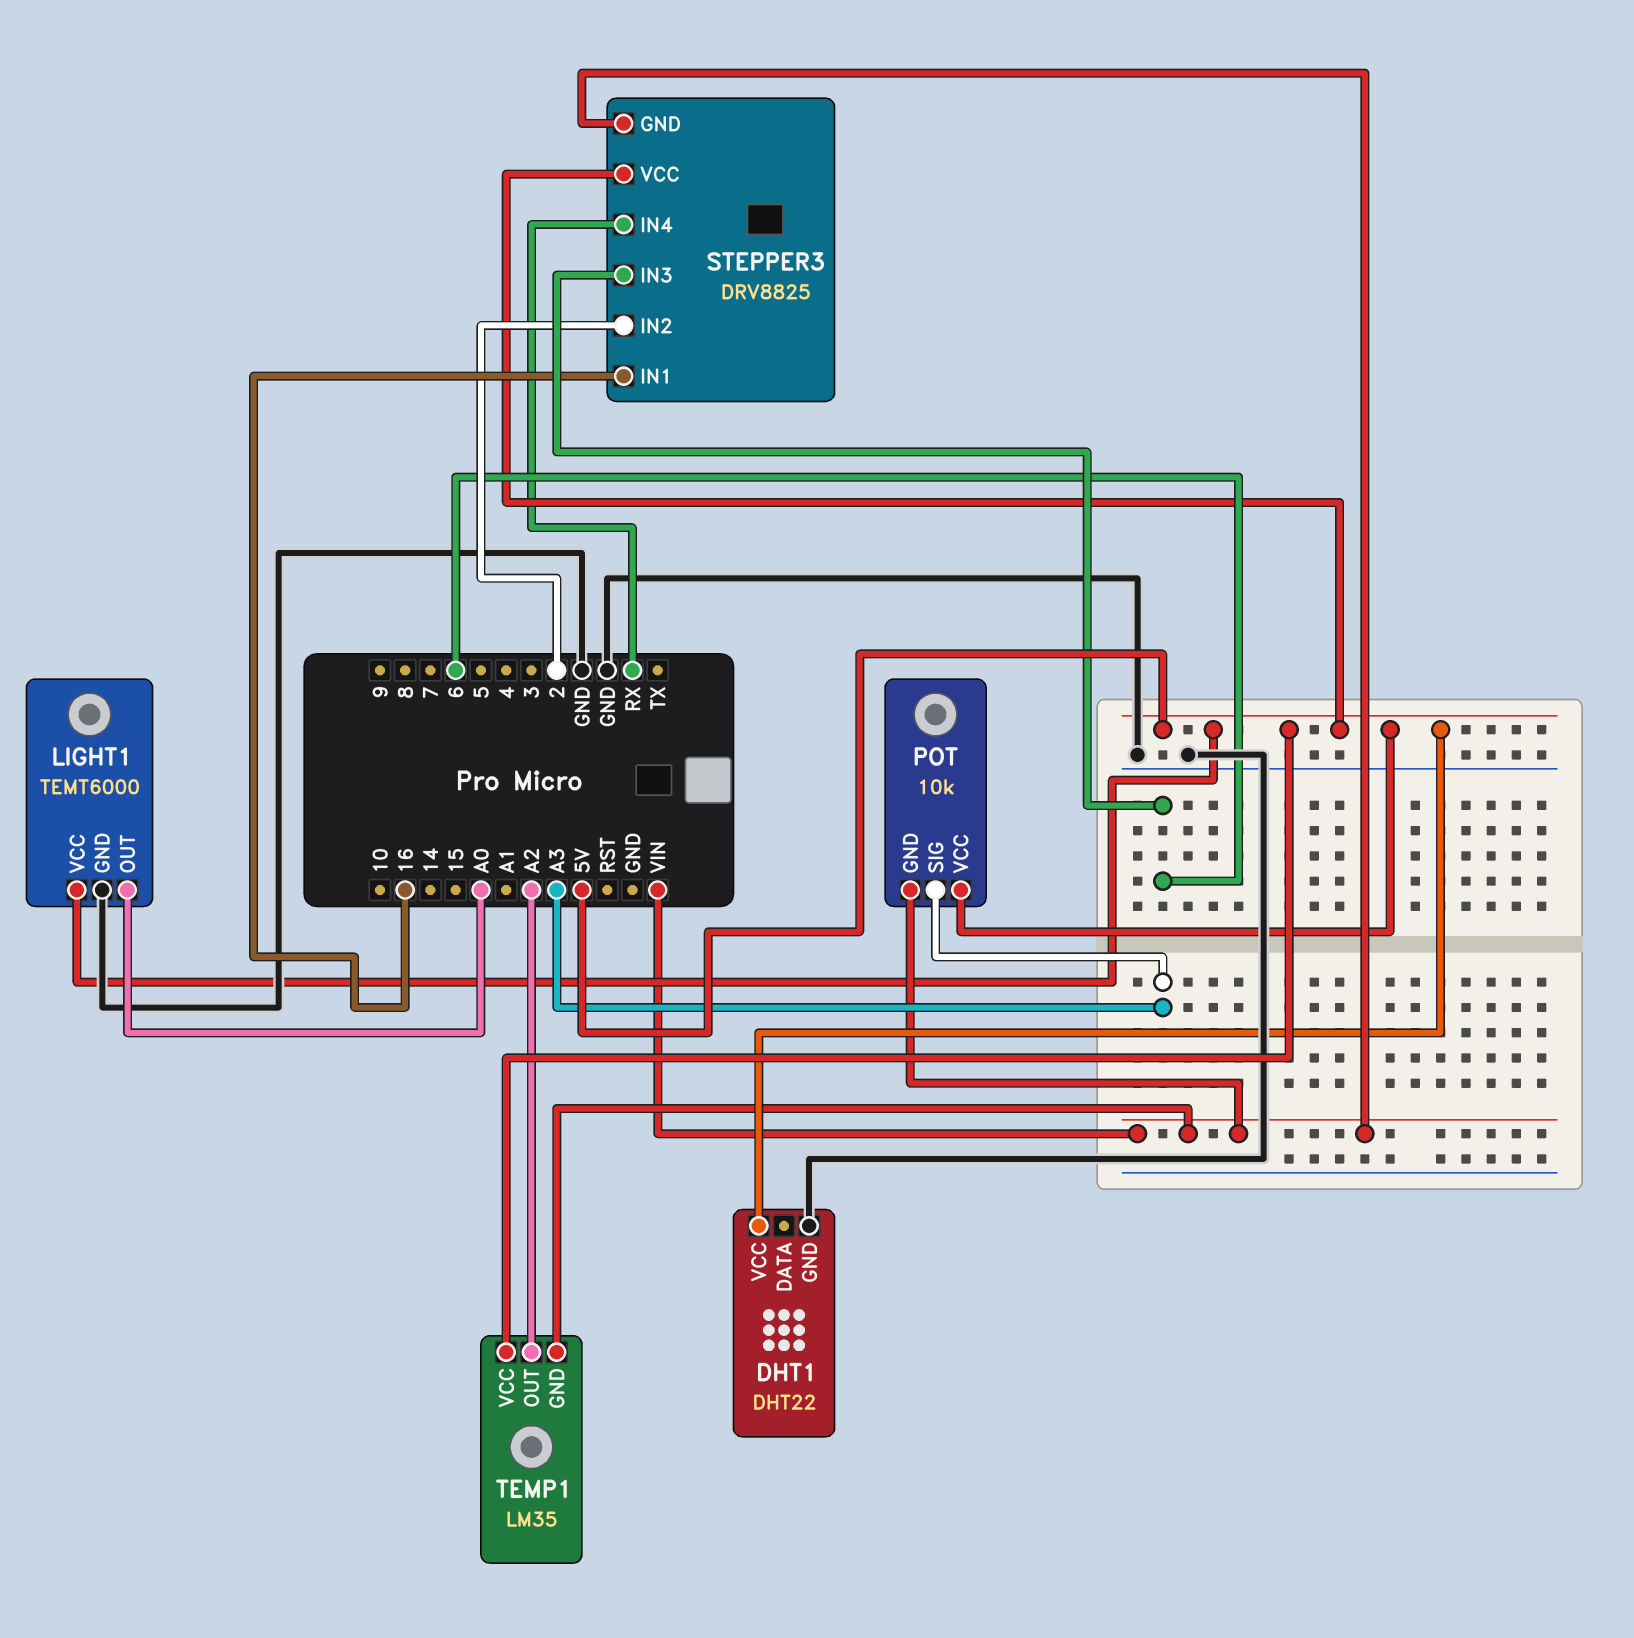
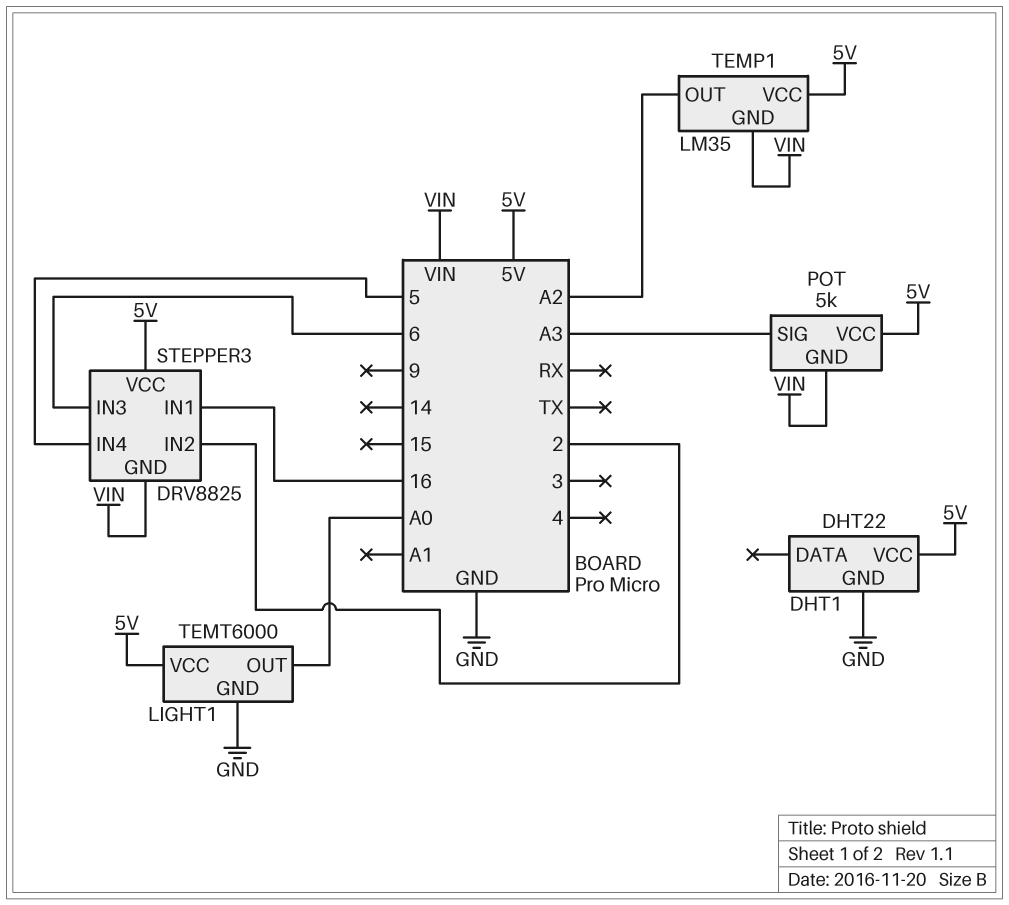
POT: 10k -> 5k
STEPPER3 pin IN4: RX -> 5

